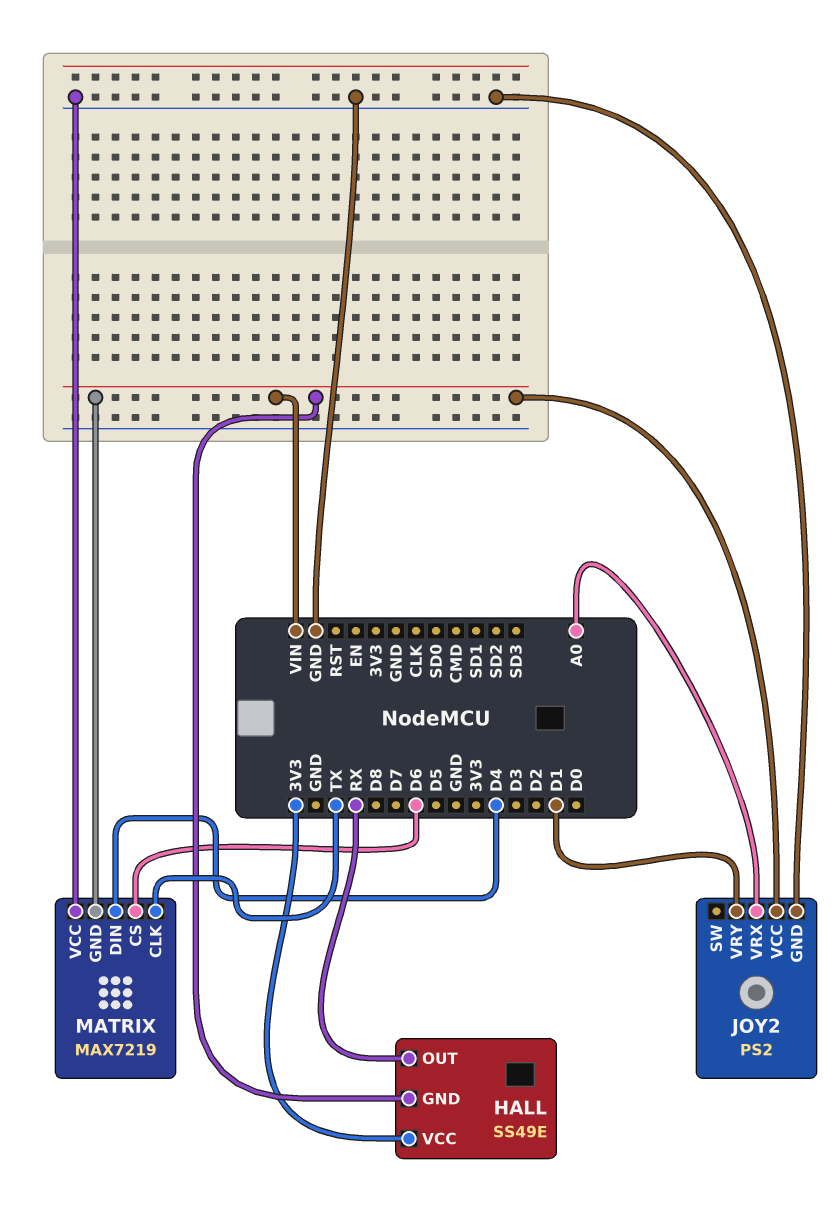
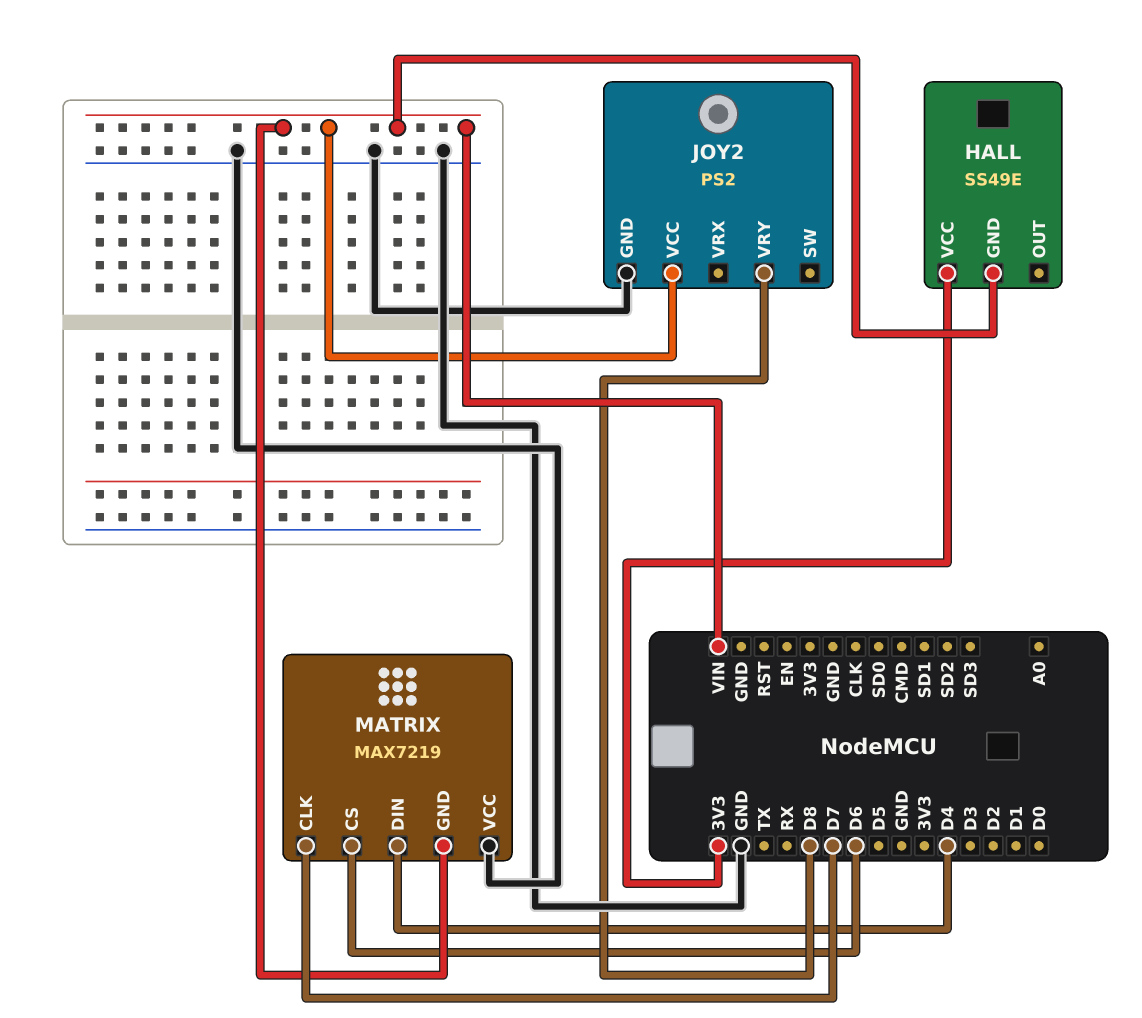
HALL pin OUT: RX -> none
JOY2 pin VRX: A0 -> none
JOY2 pin VRY: D1 -> D8
MATRIX pin CLK: TX -> D7

